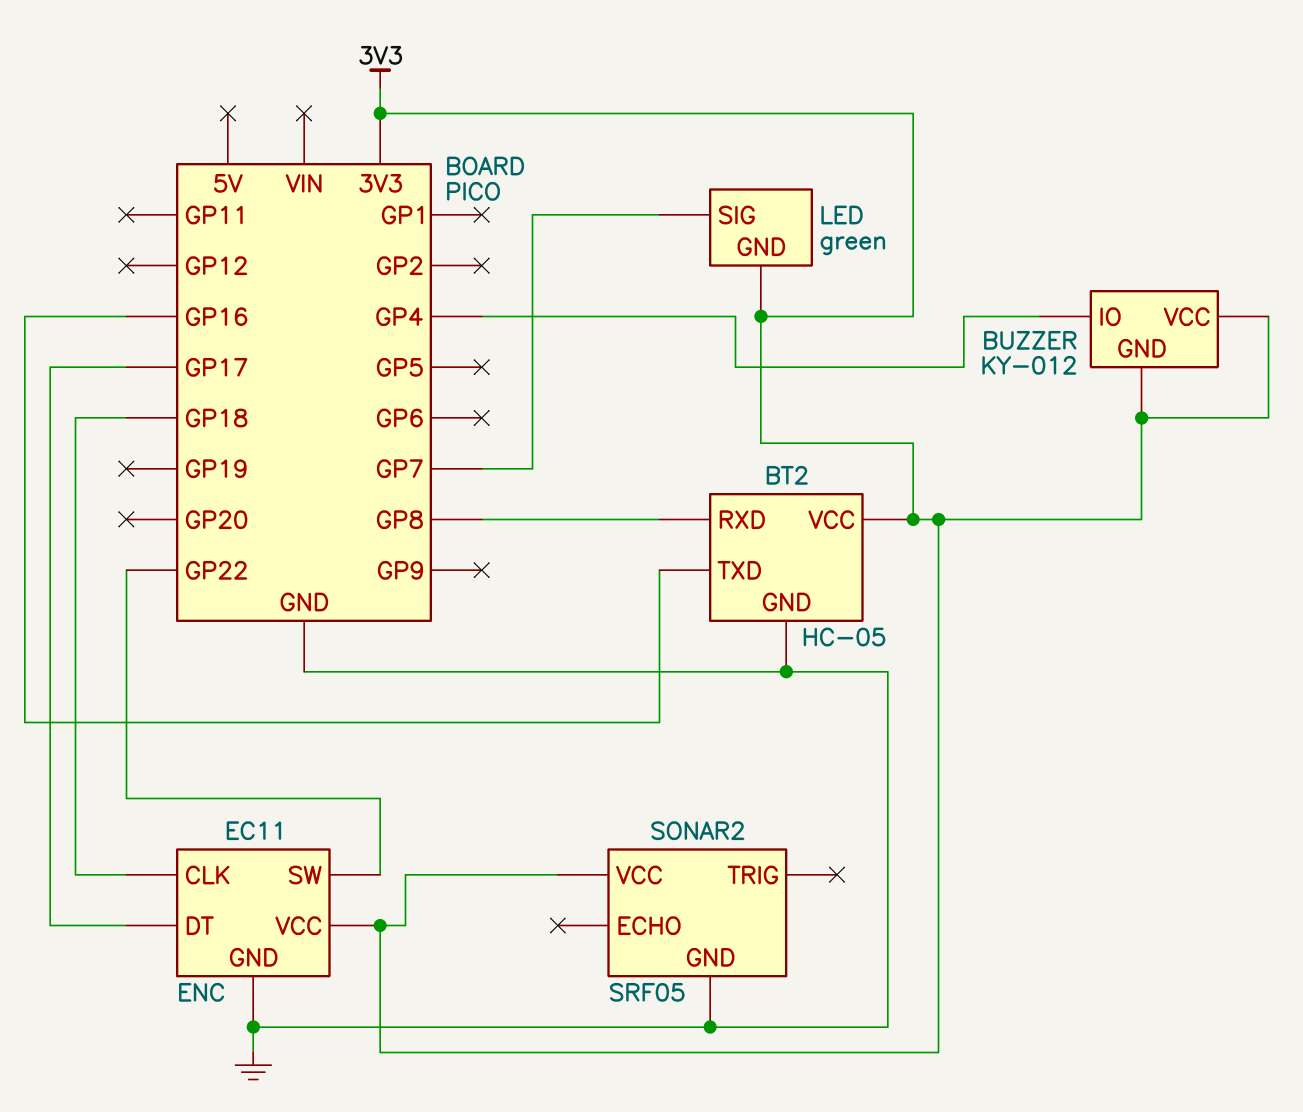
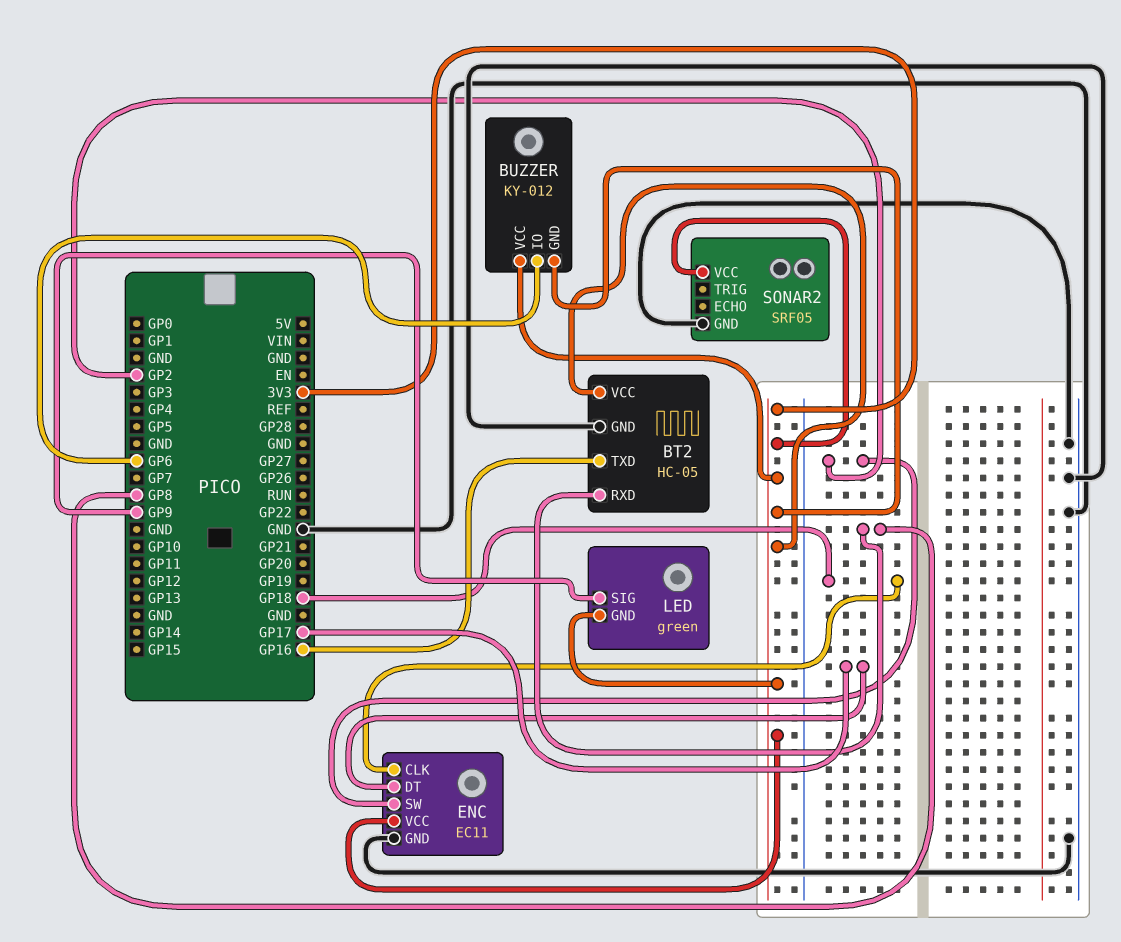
BUZZER pin IO: GP4 -> GP6
ENC pin SW: GP22 -> GP2
LED pin SIG: GP7 -> GP9

